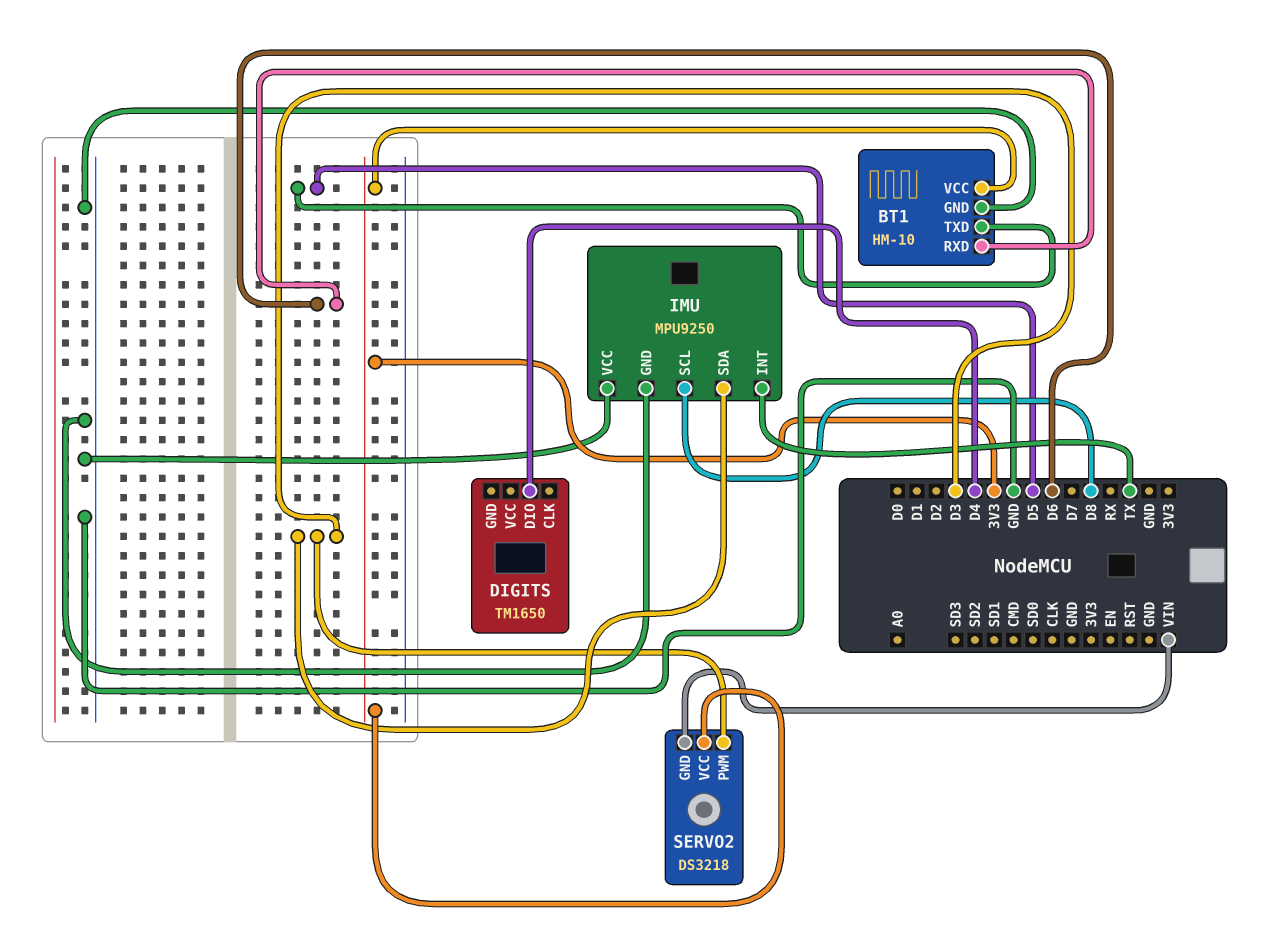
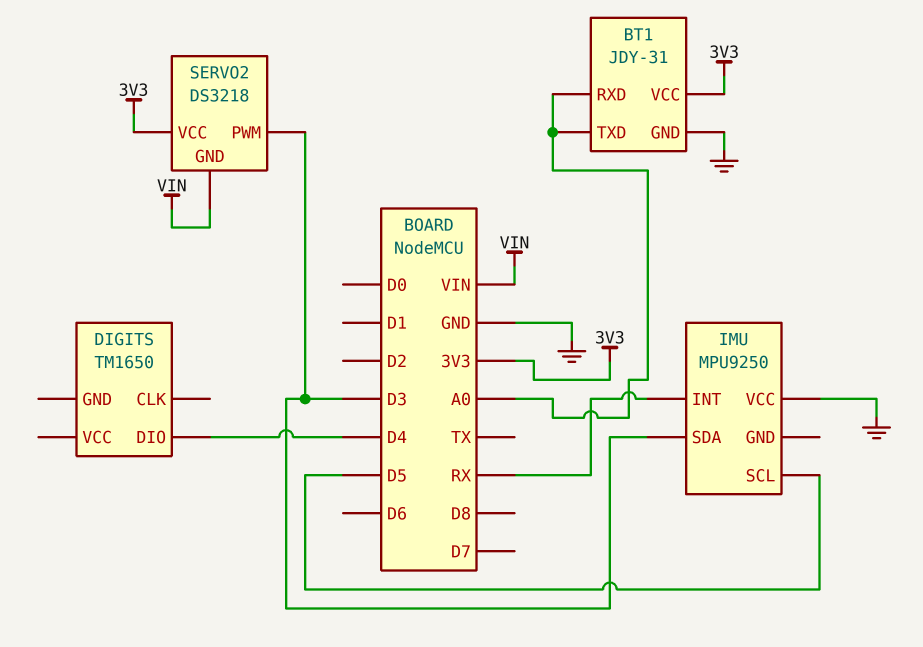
BT1: HM-10 -> JDY-31
BT1 pin RXD: D6 -> A0
BT1 pin TXD: D5 -> A0
IMU pin GND: GND -> none
IMU pin INT: TX -> RX
IMU pin SCL: D8 -> D5

